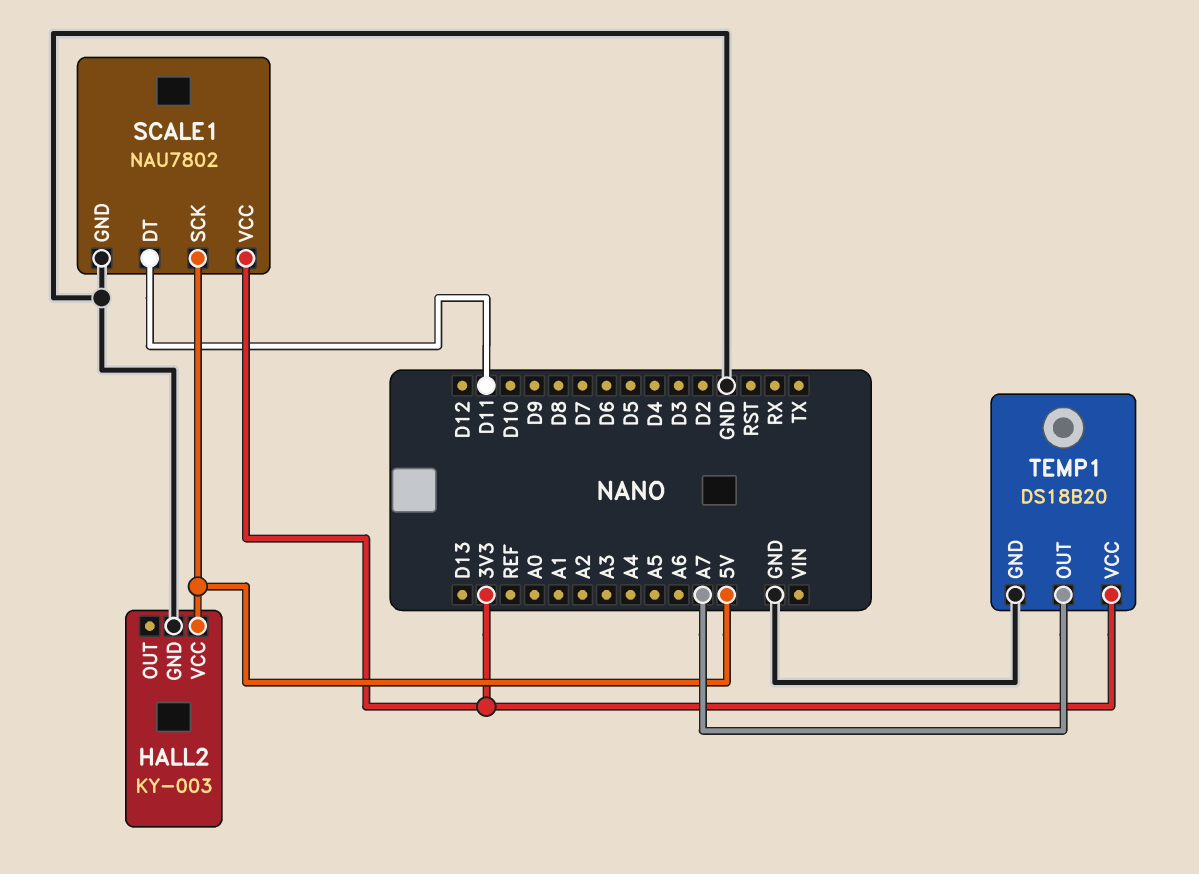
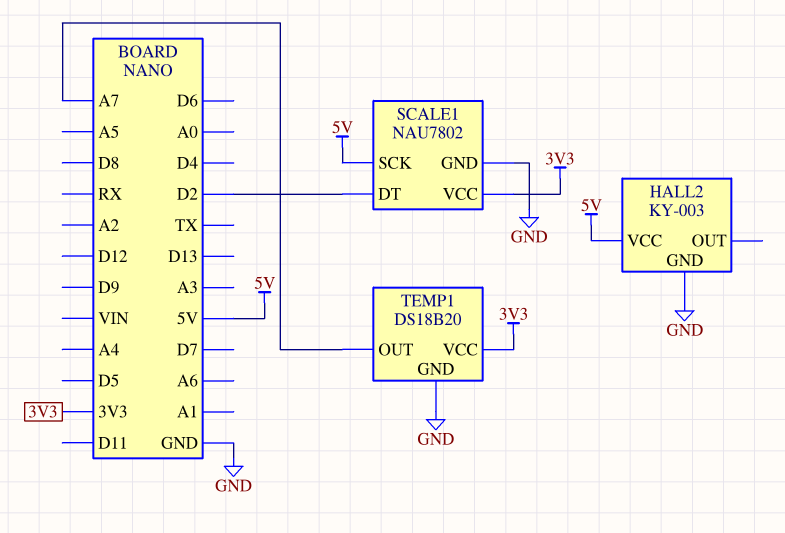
SCALE1 pin DT: D11 -> D2

